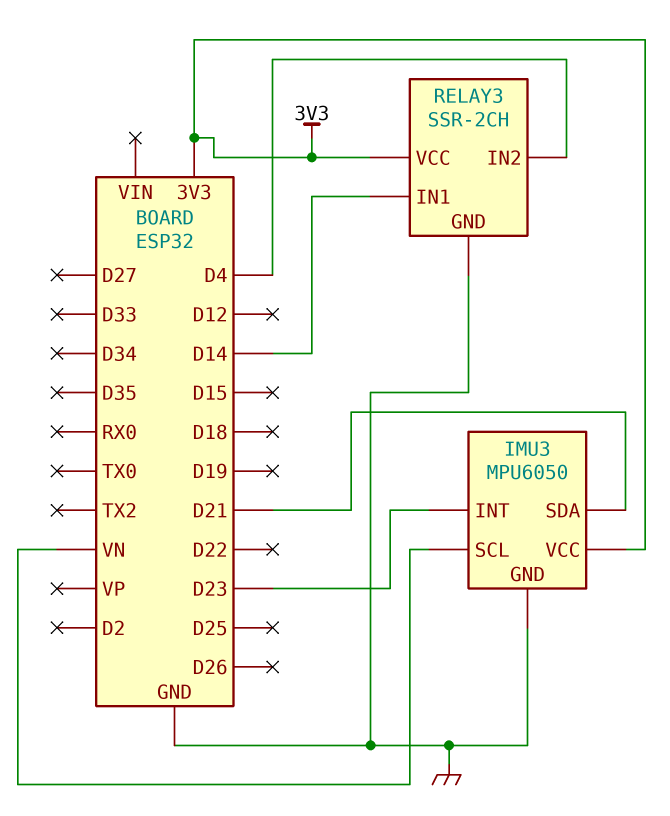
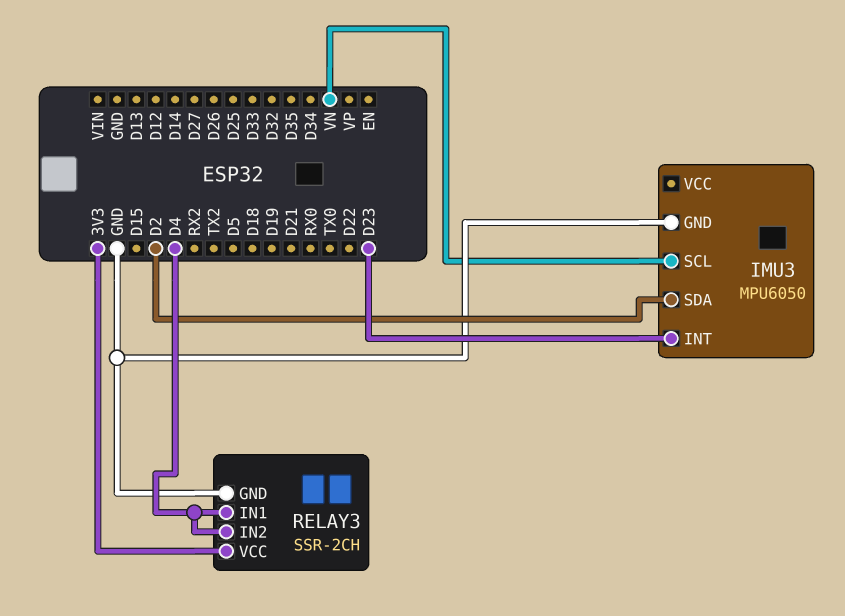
IMU3 pin SDA: D21 -> D2
IMU3 pin VCC: 3V3 -> none
RELAY3 pin IN1: D14 -> D4

